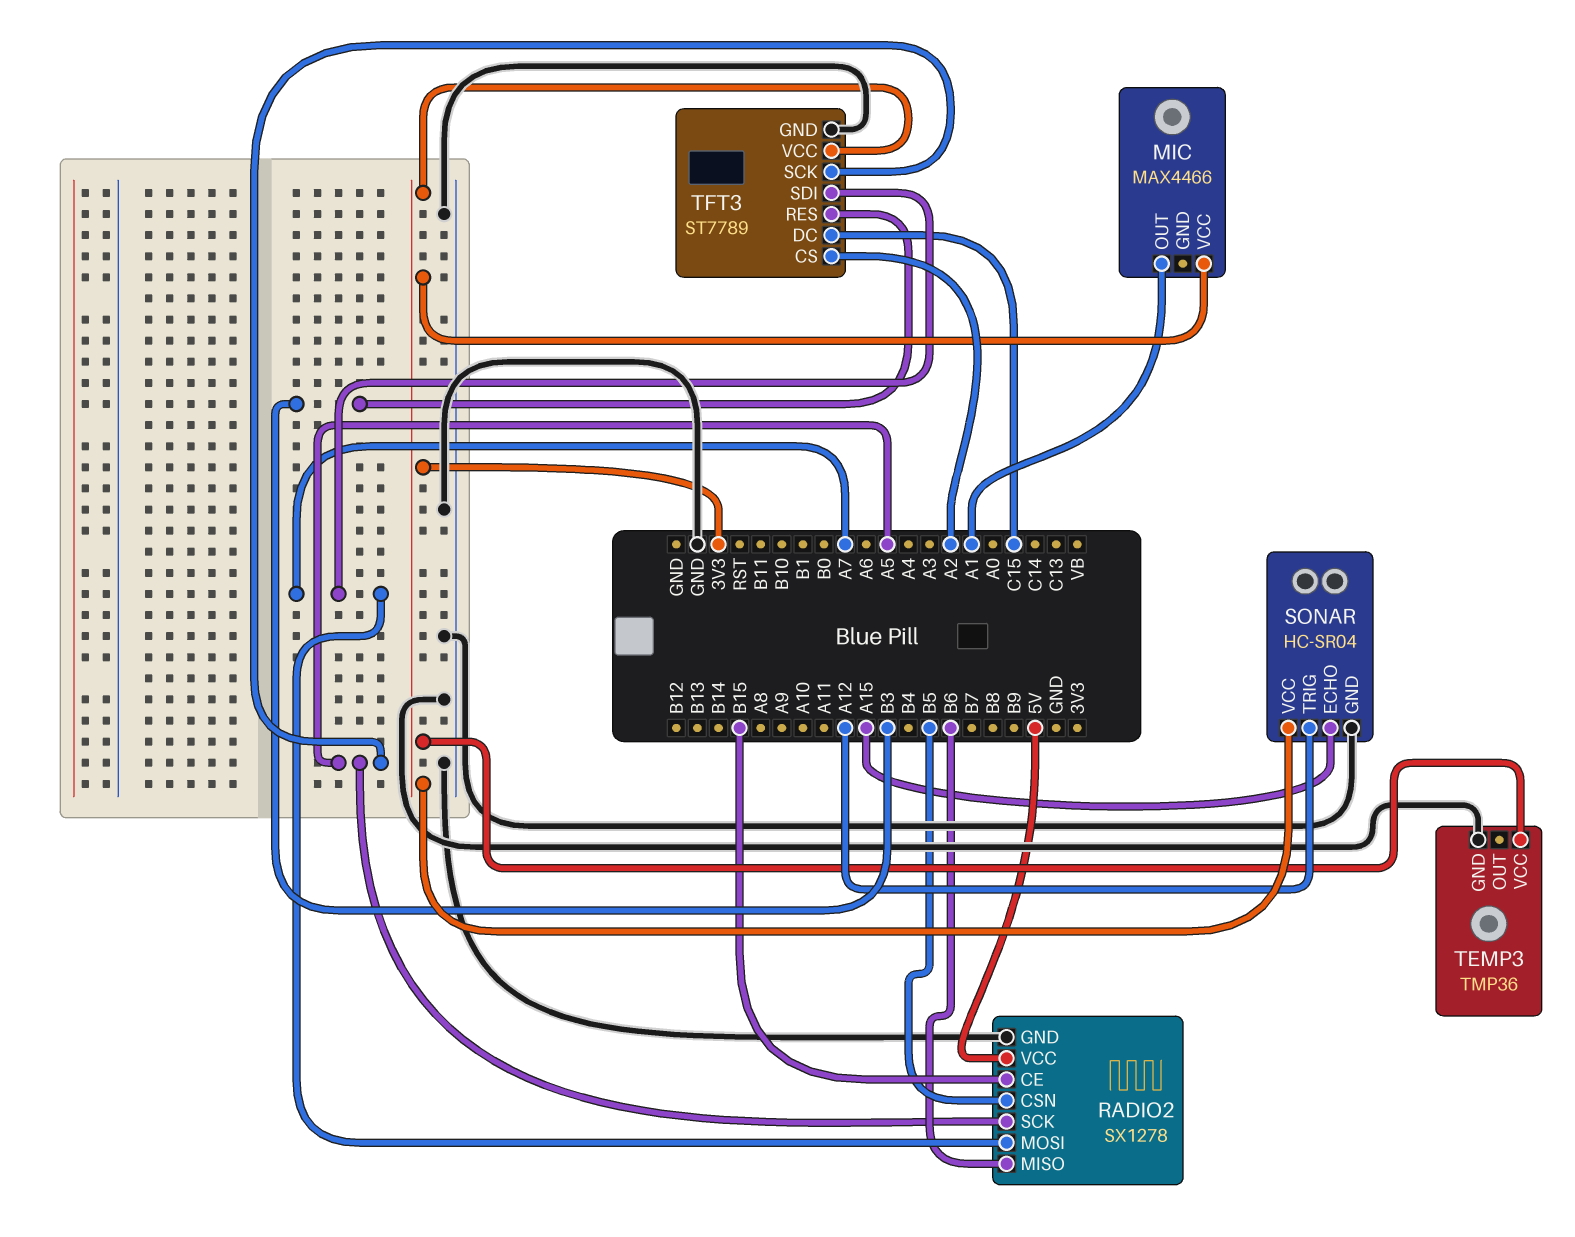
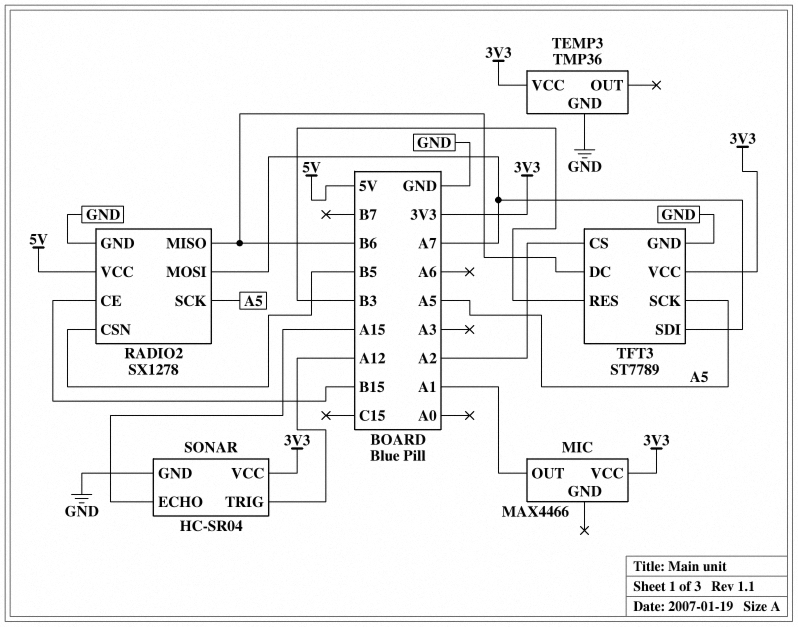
TFT3 pin DC: C15 -> B6

